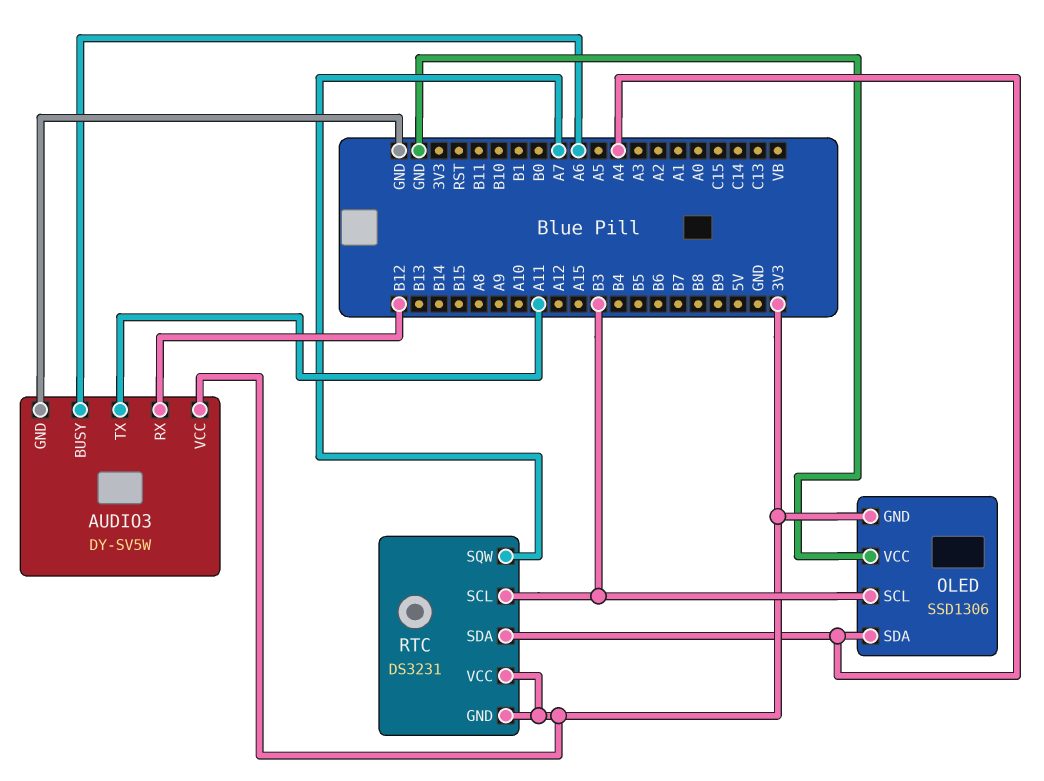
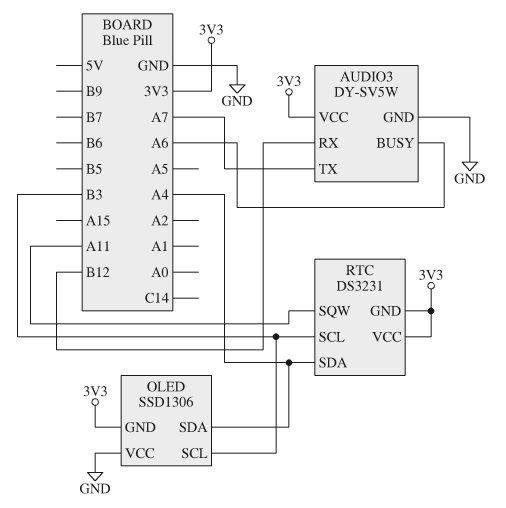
AUDIO3 pin TX: A11 -> A7
RTC pin SQW: A7 -> A11

